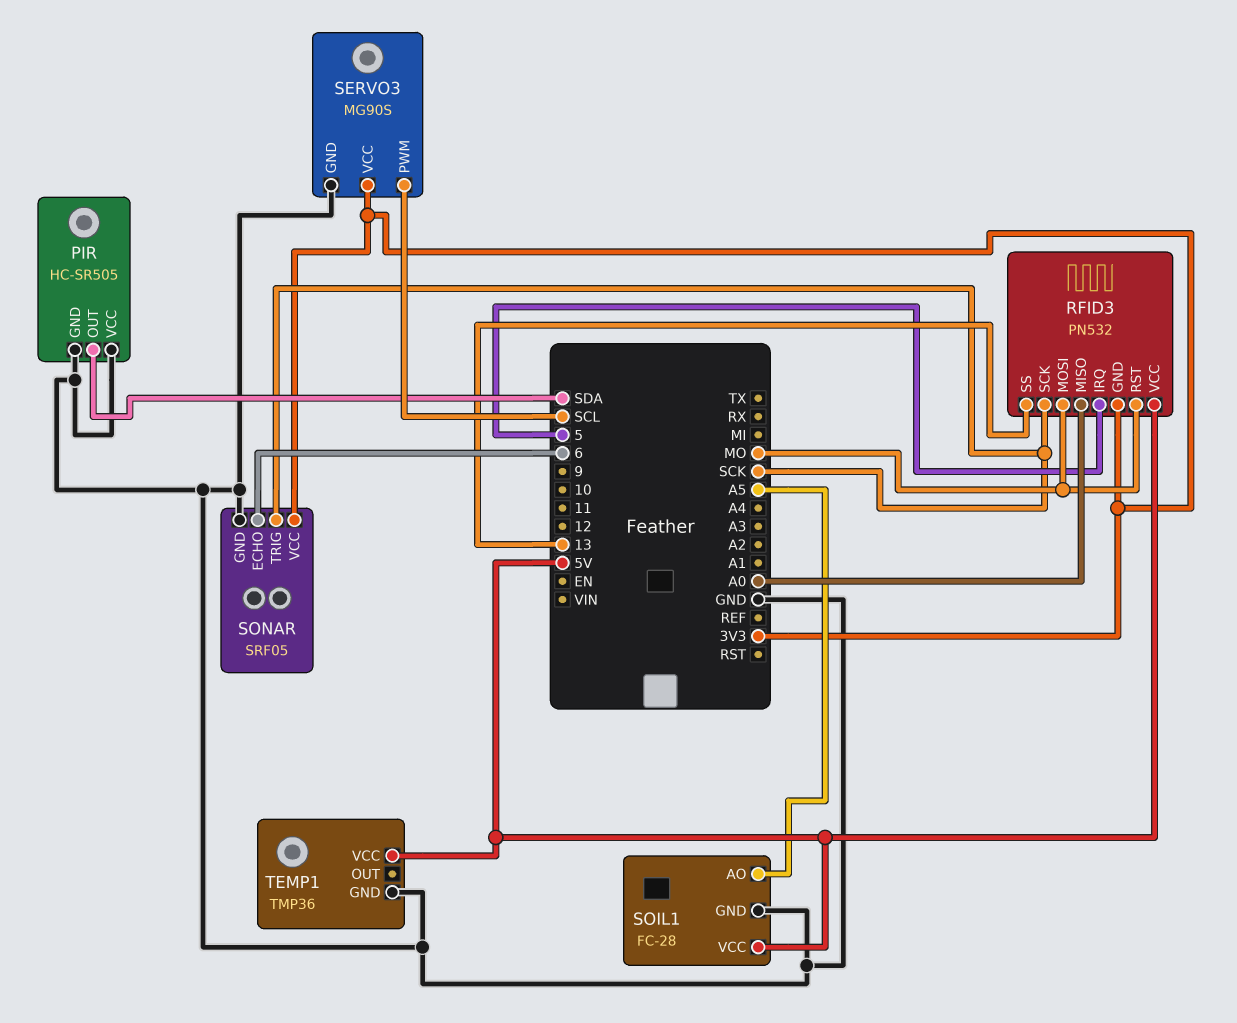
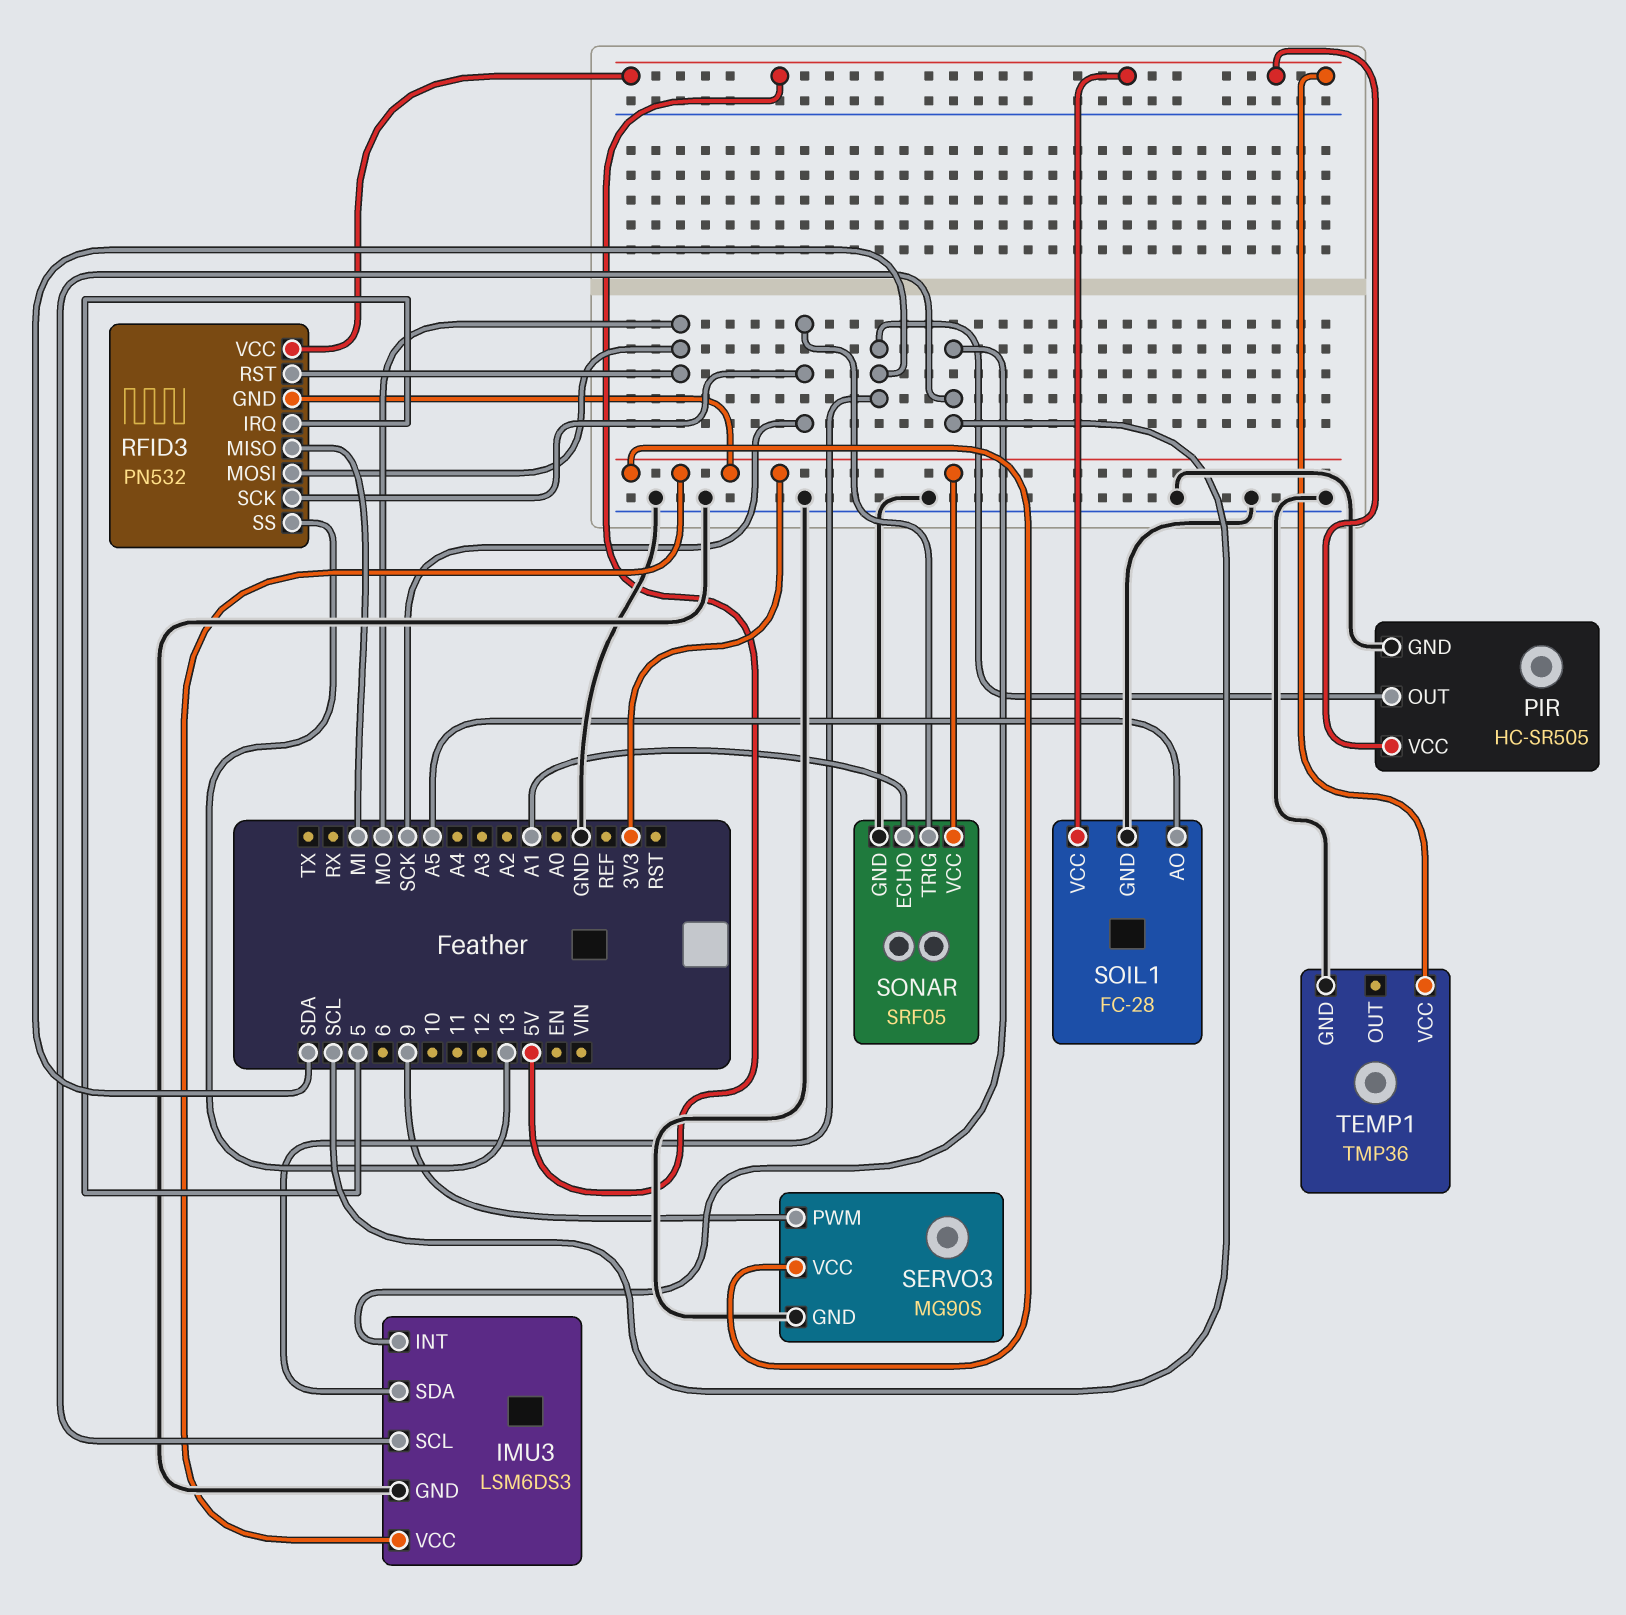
IMU3: none -> LSM6DS3
IMU3 pin GND: none -> GND
IMU3 pin INT: none -> SCL
IMU3 pin SCL: none -> SCL
IMU3 pin SDA: none -> SDA
IMU3 pin VCC: none -> 3V3
PIR pin VCC: GND -> 5V
RFID3 pin MISO: A0 -> MI
SERVO3 pin PWM: SCL -> 9
SONAR pin ECHO: 6 -> A1

